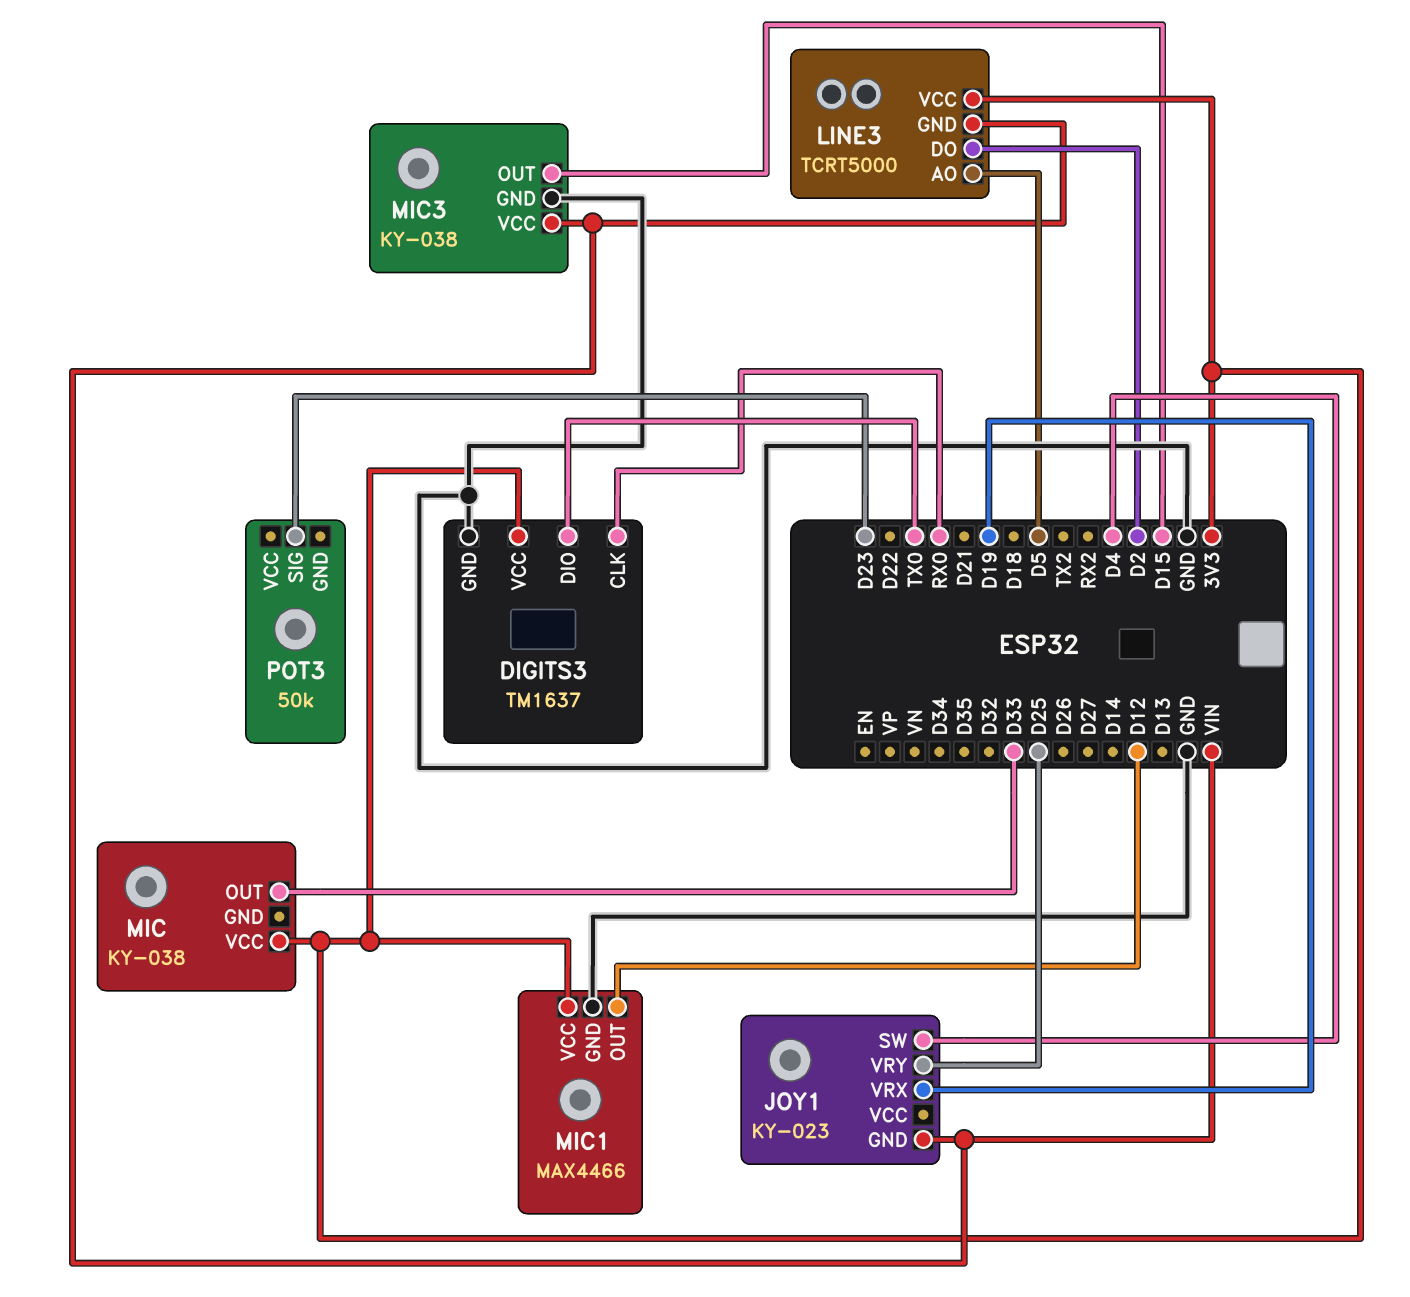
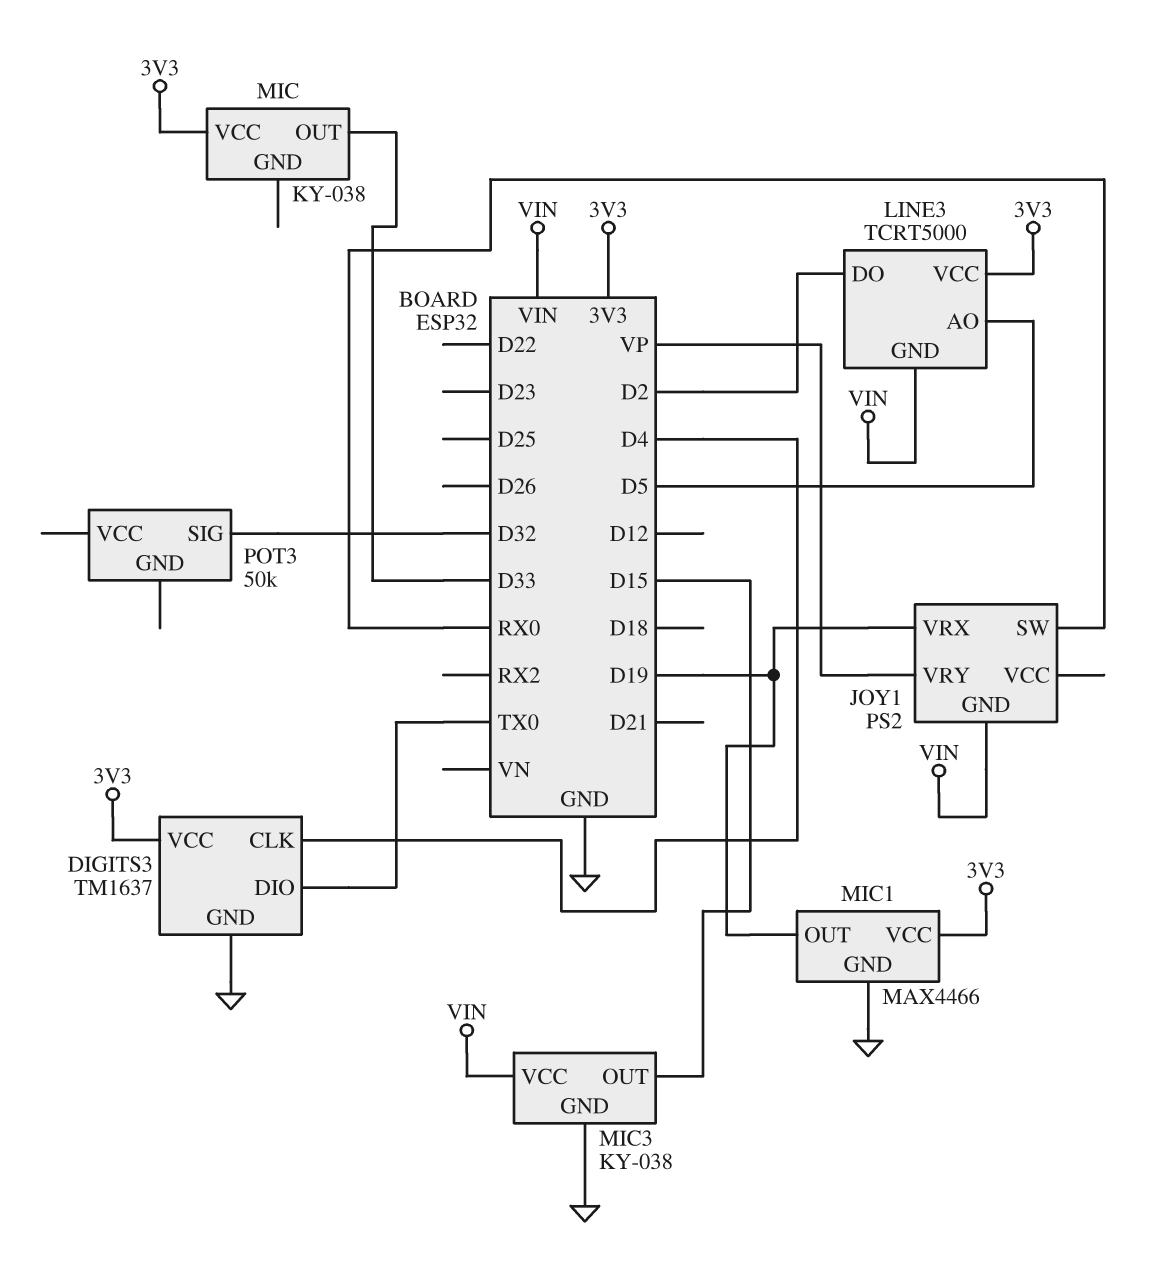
DIGITS3 pin CLK: RX0 -> D4
JOY1: KY-023 -> PS2
JOY1 pin SW: D4 -> RX0
JOY1 pin VRY: D25 -> VP
MIC1 pin OUT: D12 -> D19
POT3 pin SIG: D23 -> D32

